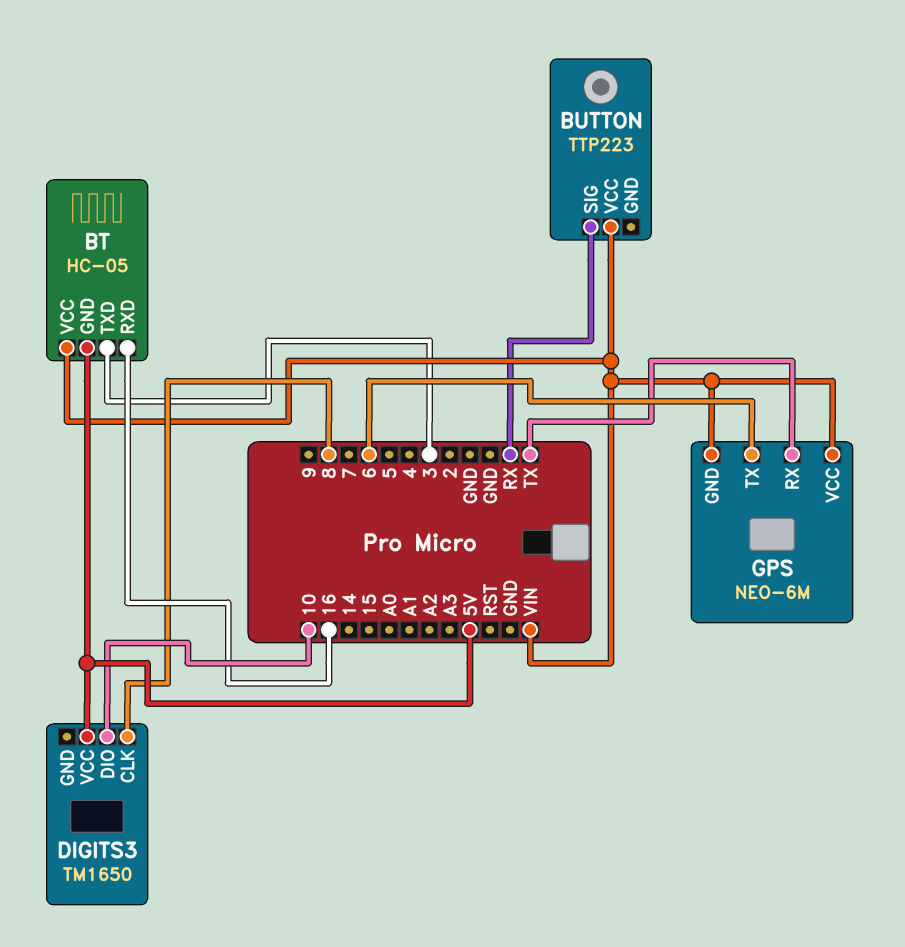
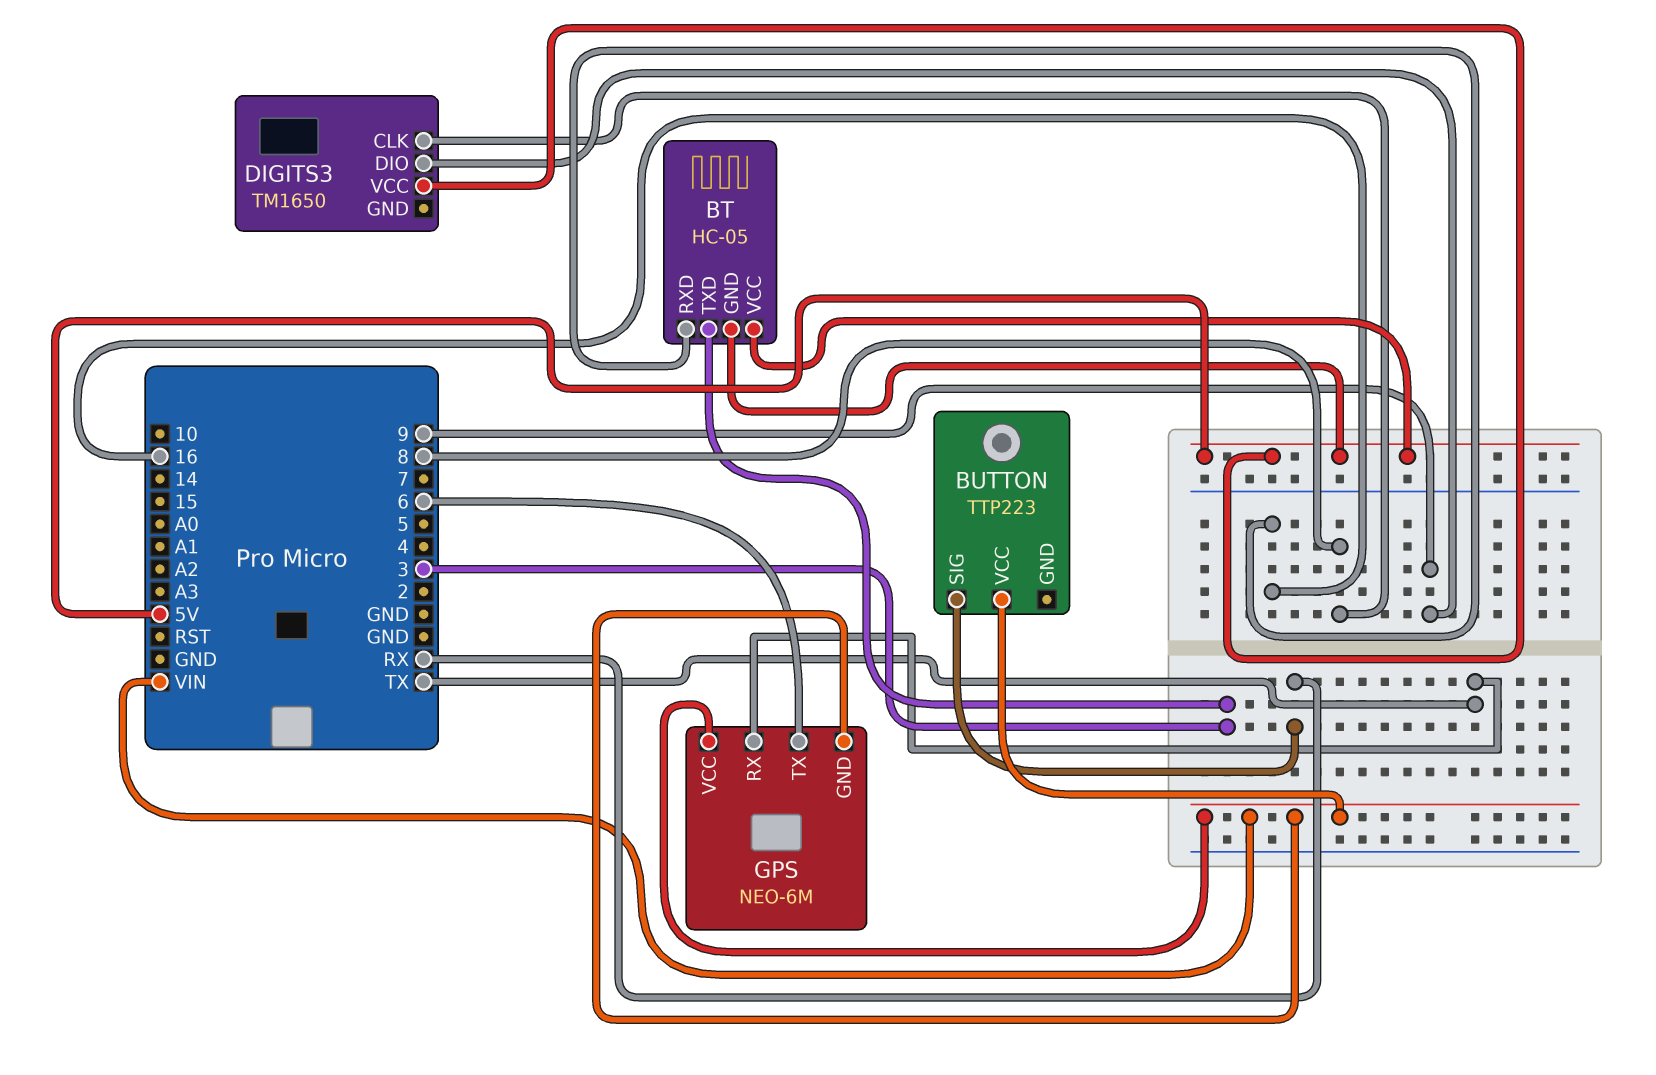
BT pin VCC: VIN -> 5V
DIGITS3 pin DIO: 10 -> 9

